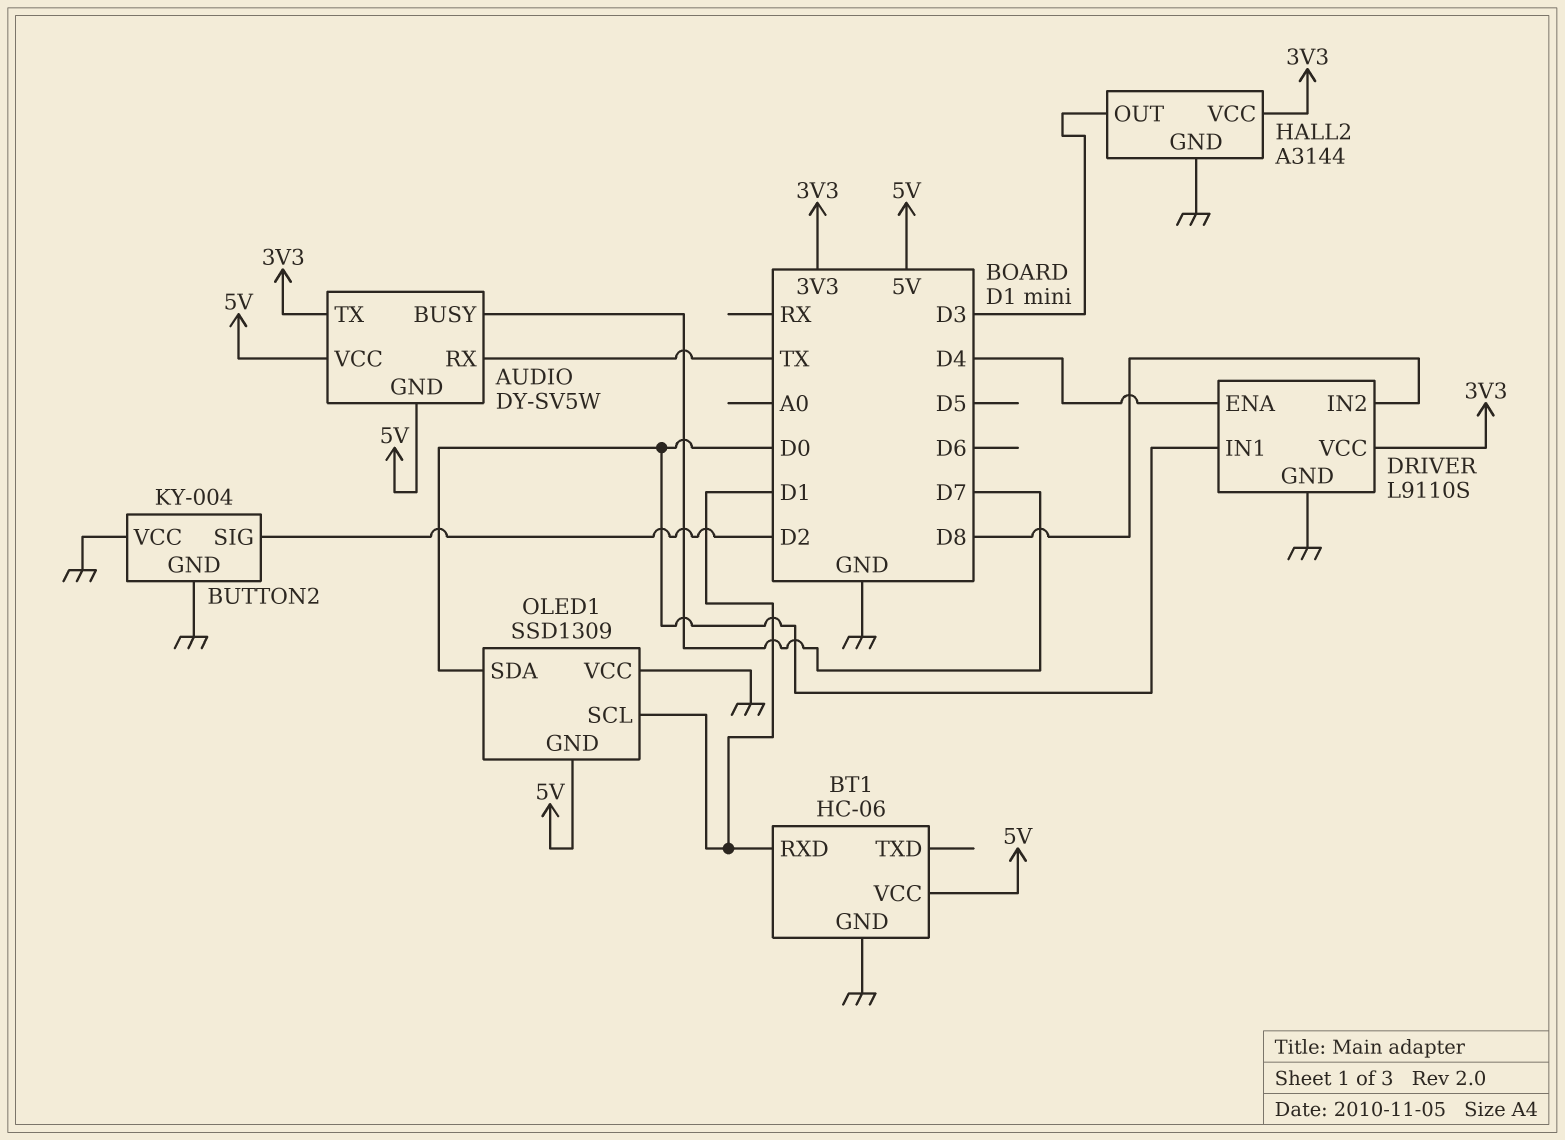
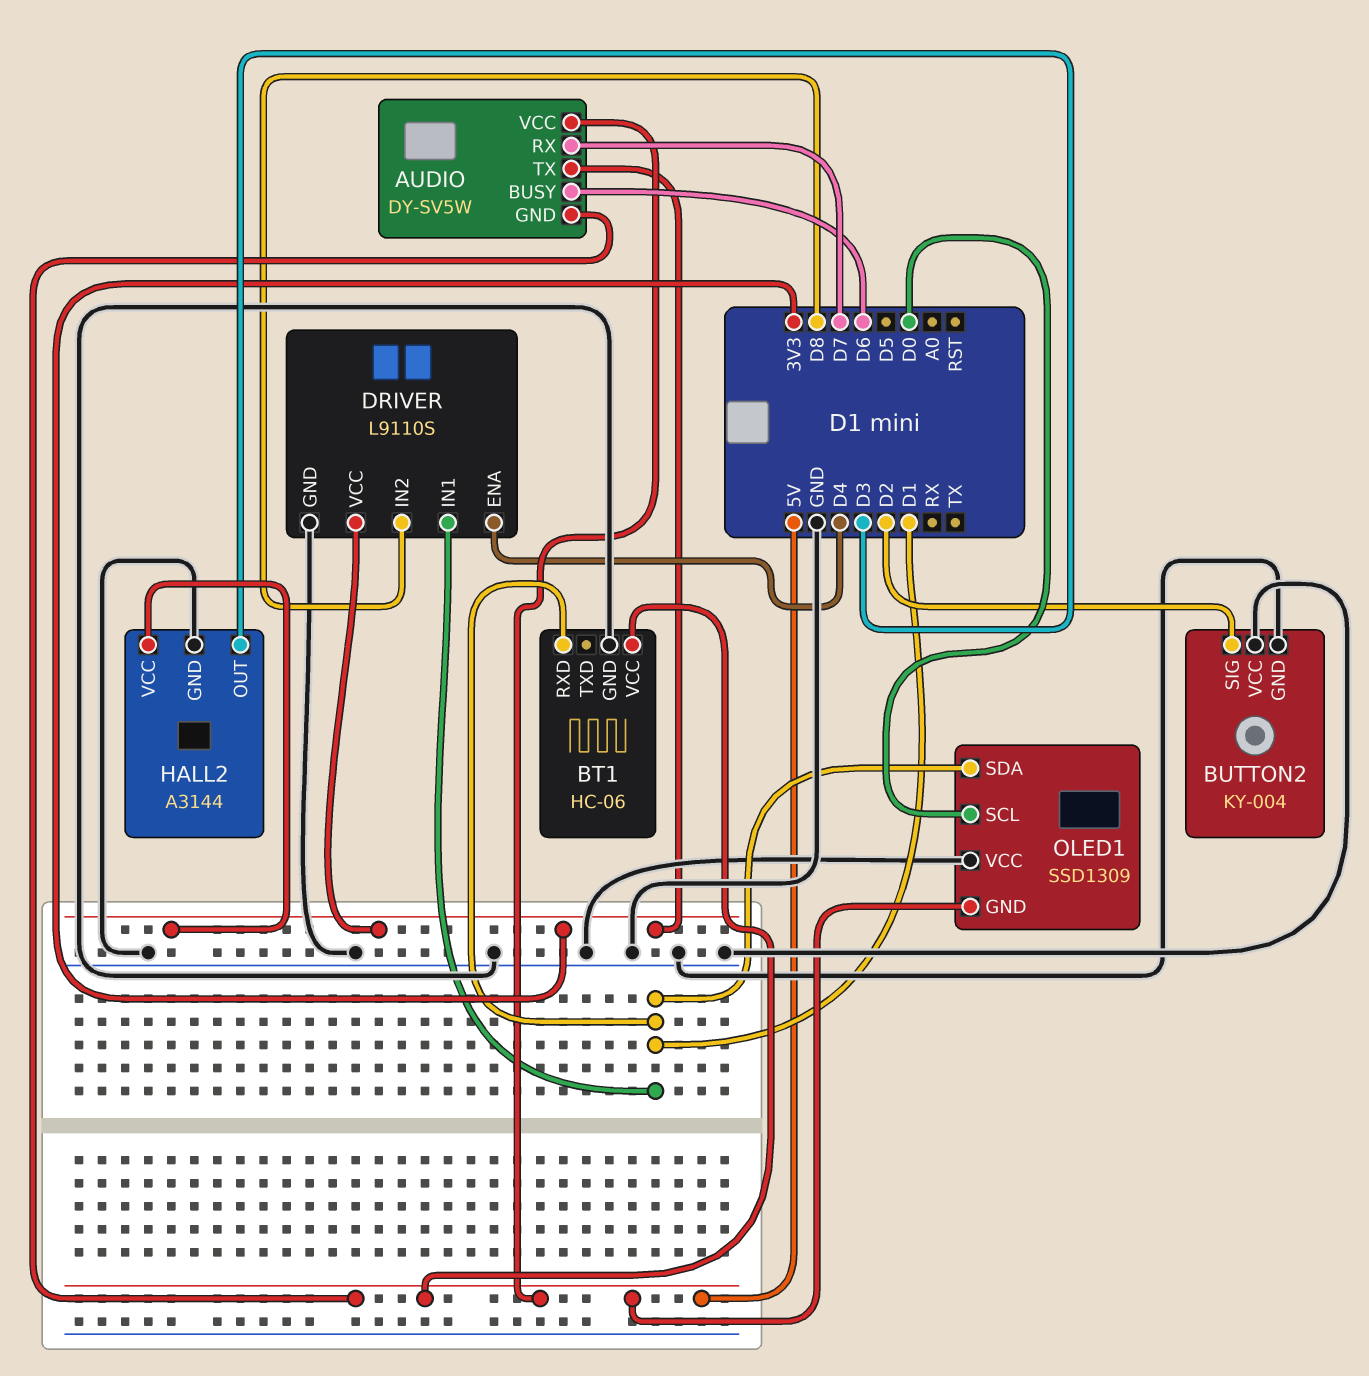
AUDIO pin BUSY: D7 -> D6
AUDIO pin RX: TX -> D7
DRIVER pin IN1: D0 -> D1
OLED1 pin SCL: D1 -> D0
OLED1 pin SDA: D0 -> D1

